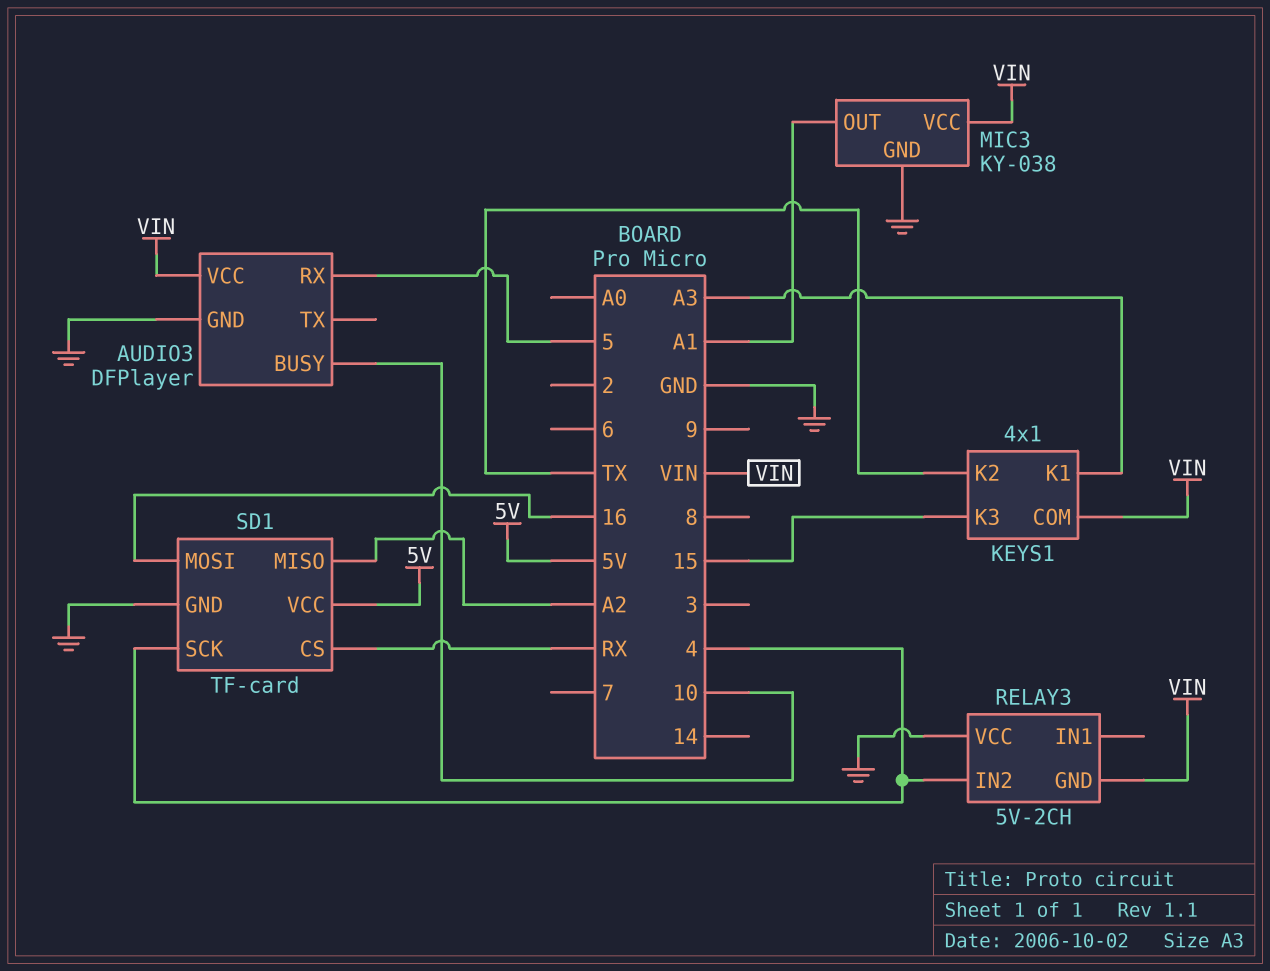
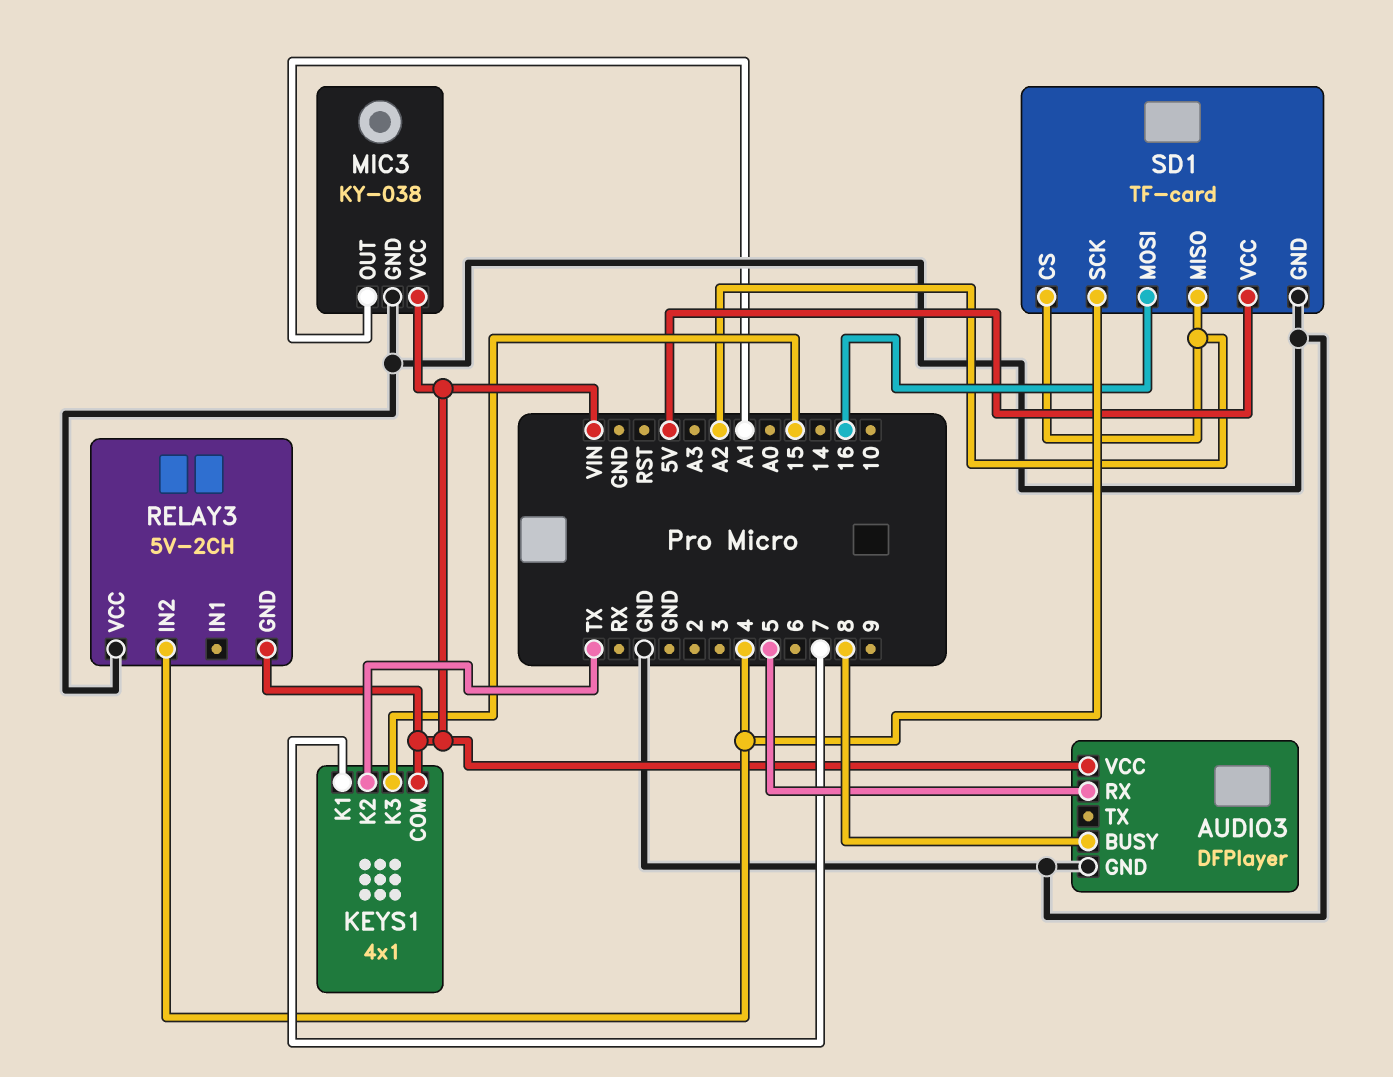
AUDIO3 pin BUSY: 10 -> 8
KEYS1 pin K1: A3 -> 7
SD1 pin CS: RX -> A2

